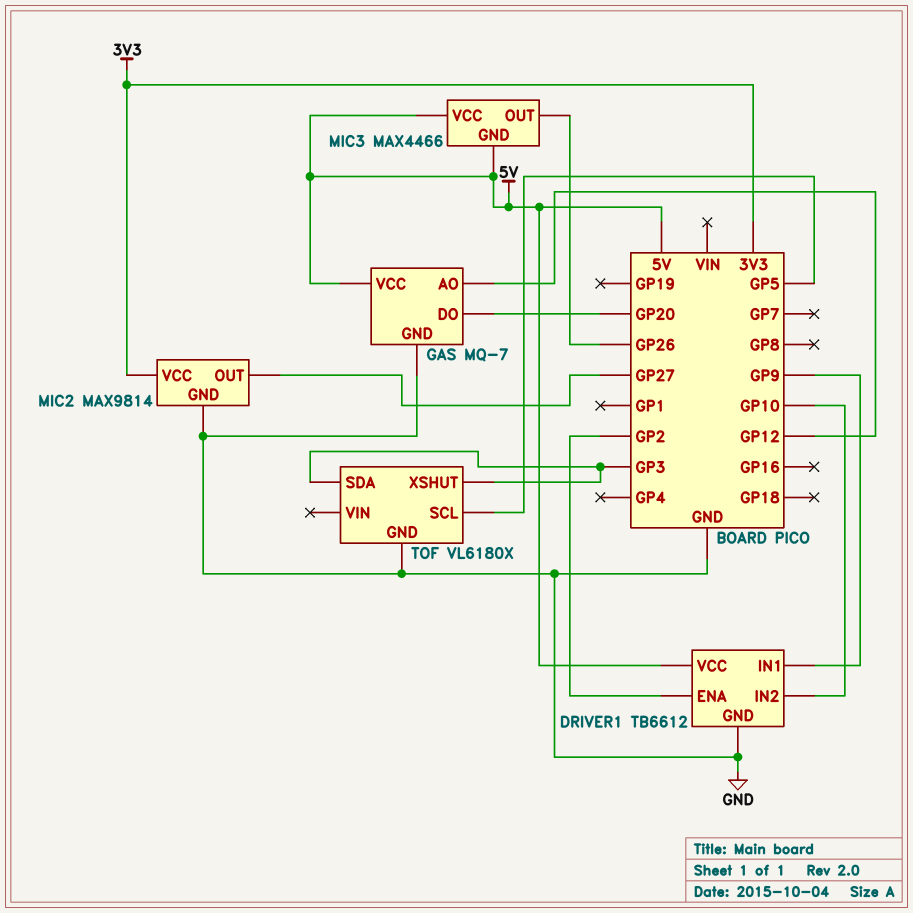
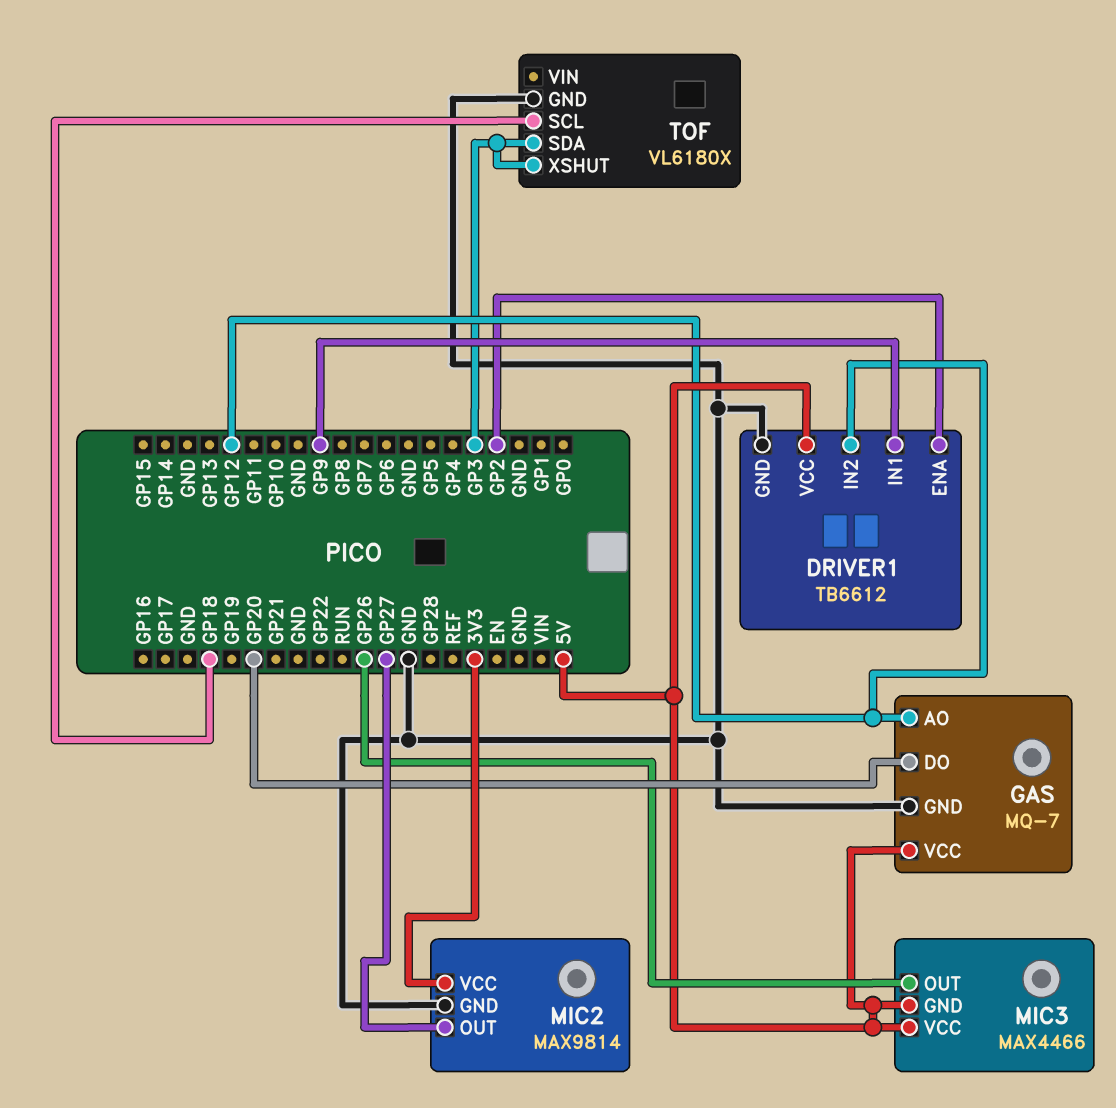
DRIVER1 pin IN2: GP10 -> GP12
TOF pin SCL: GP5 -> GP18

